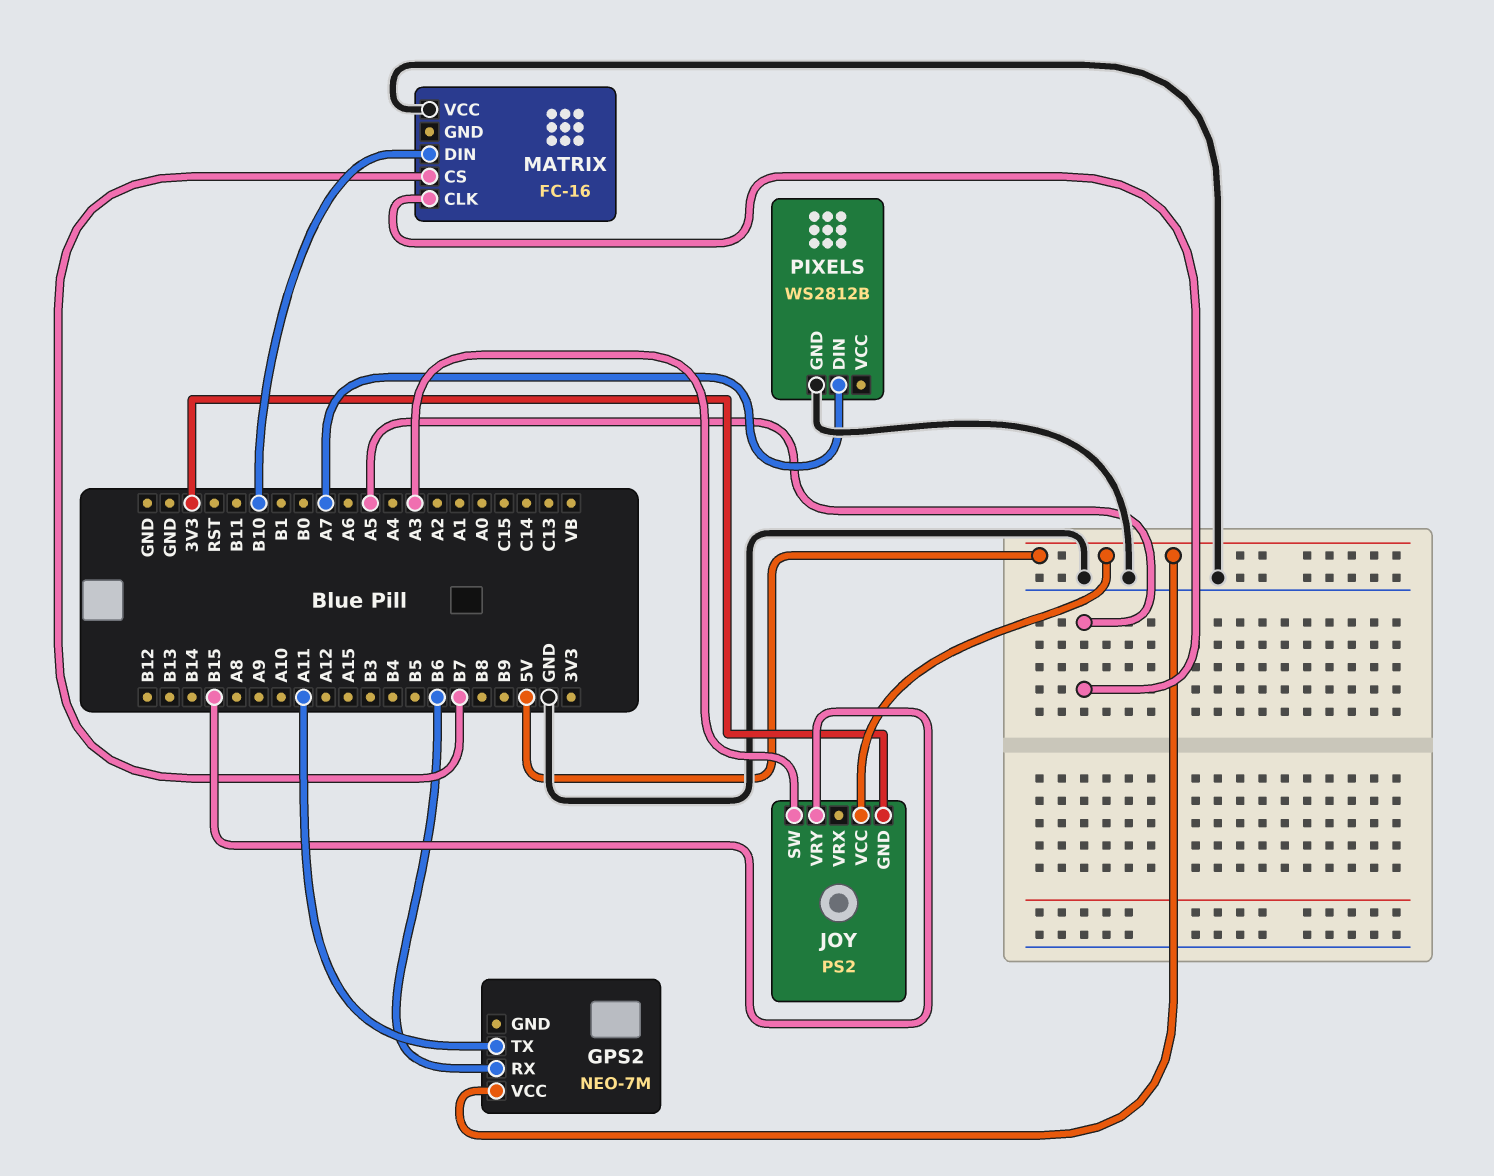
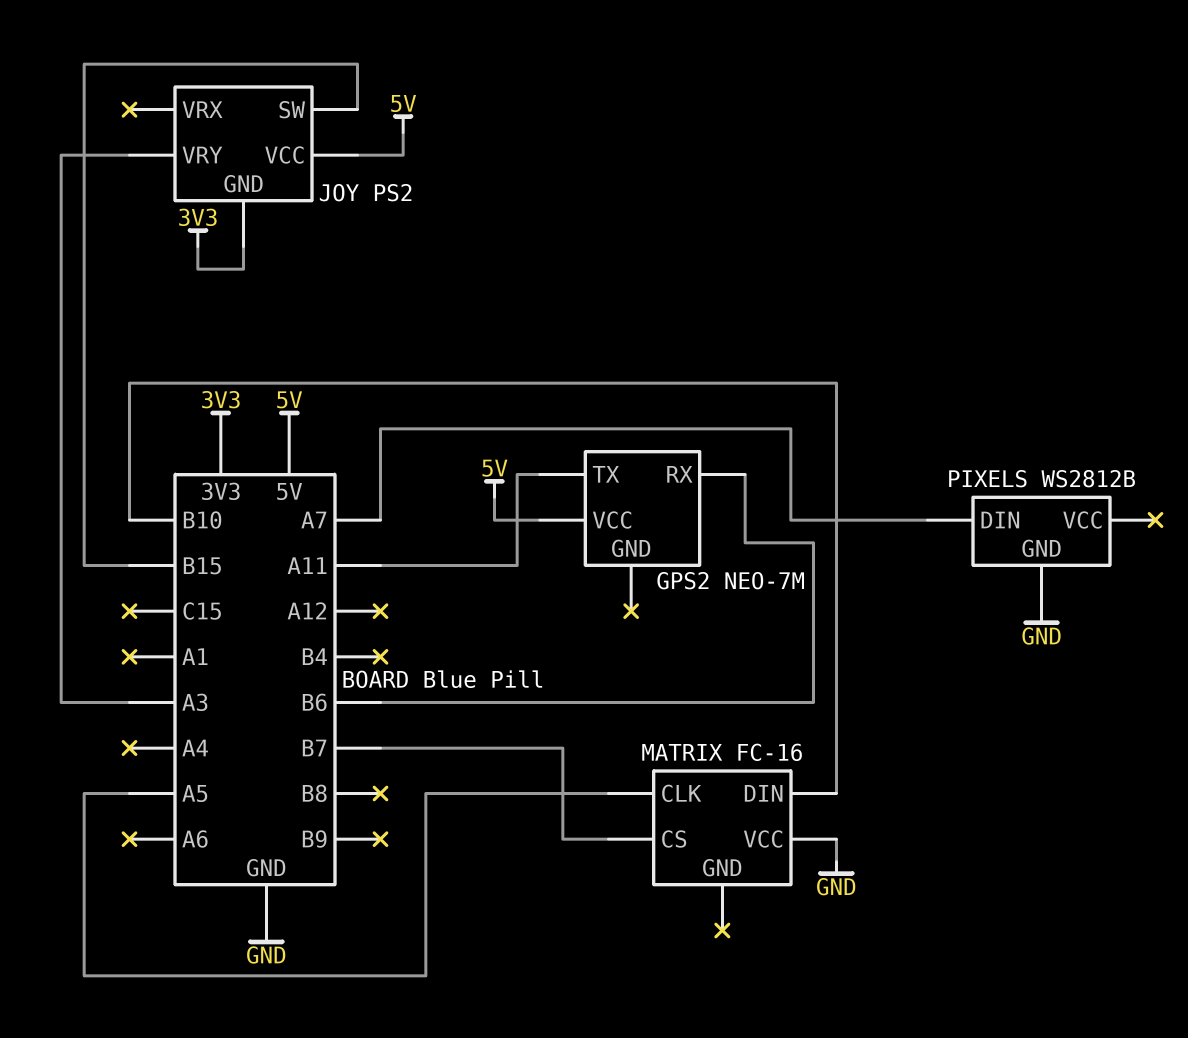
JOY pin SW: A3 -> B15
JOY pin VRY: B15 -> A3

